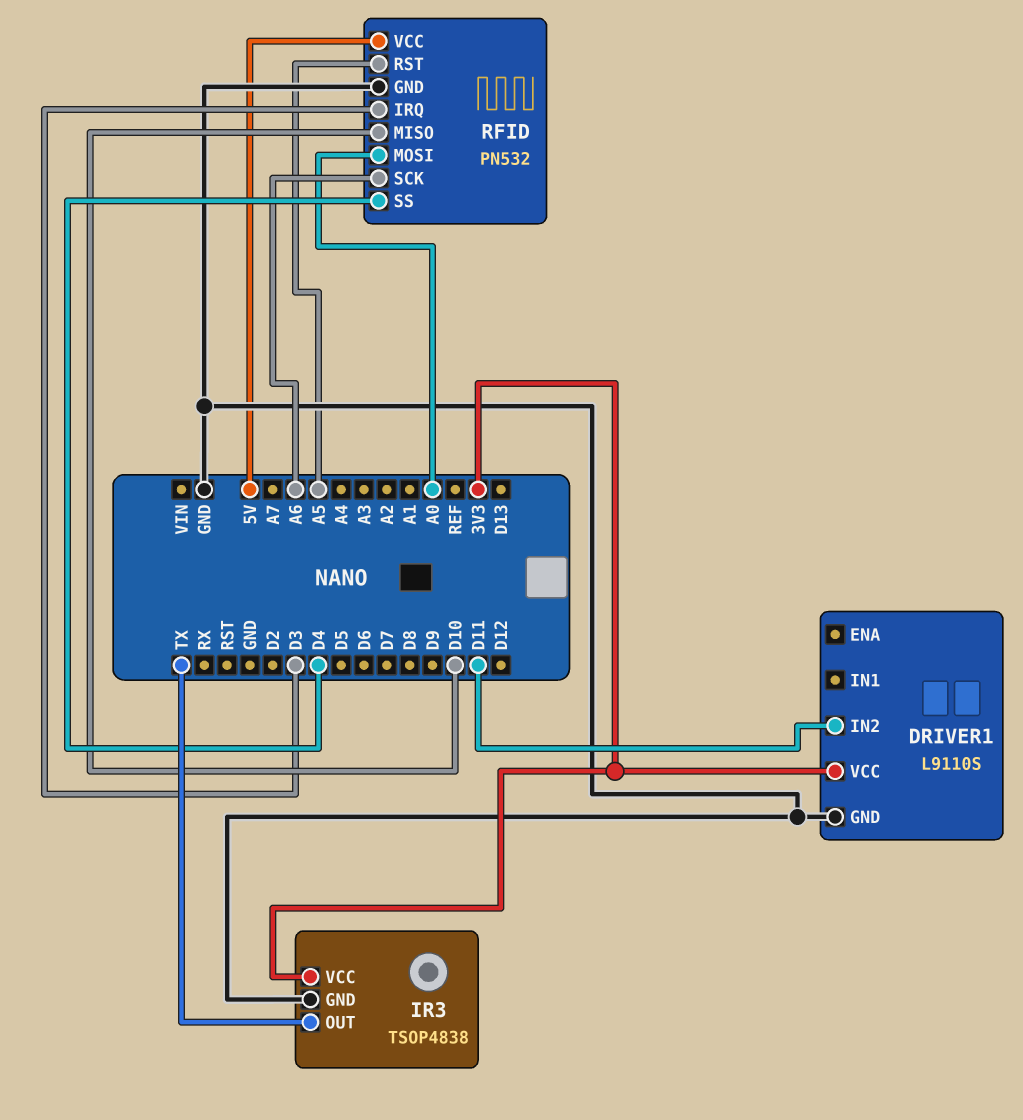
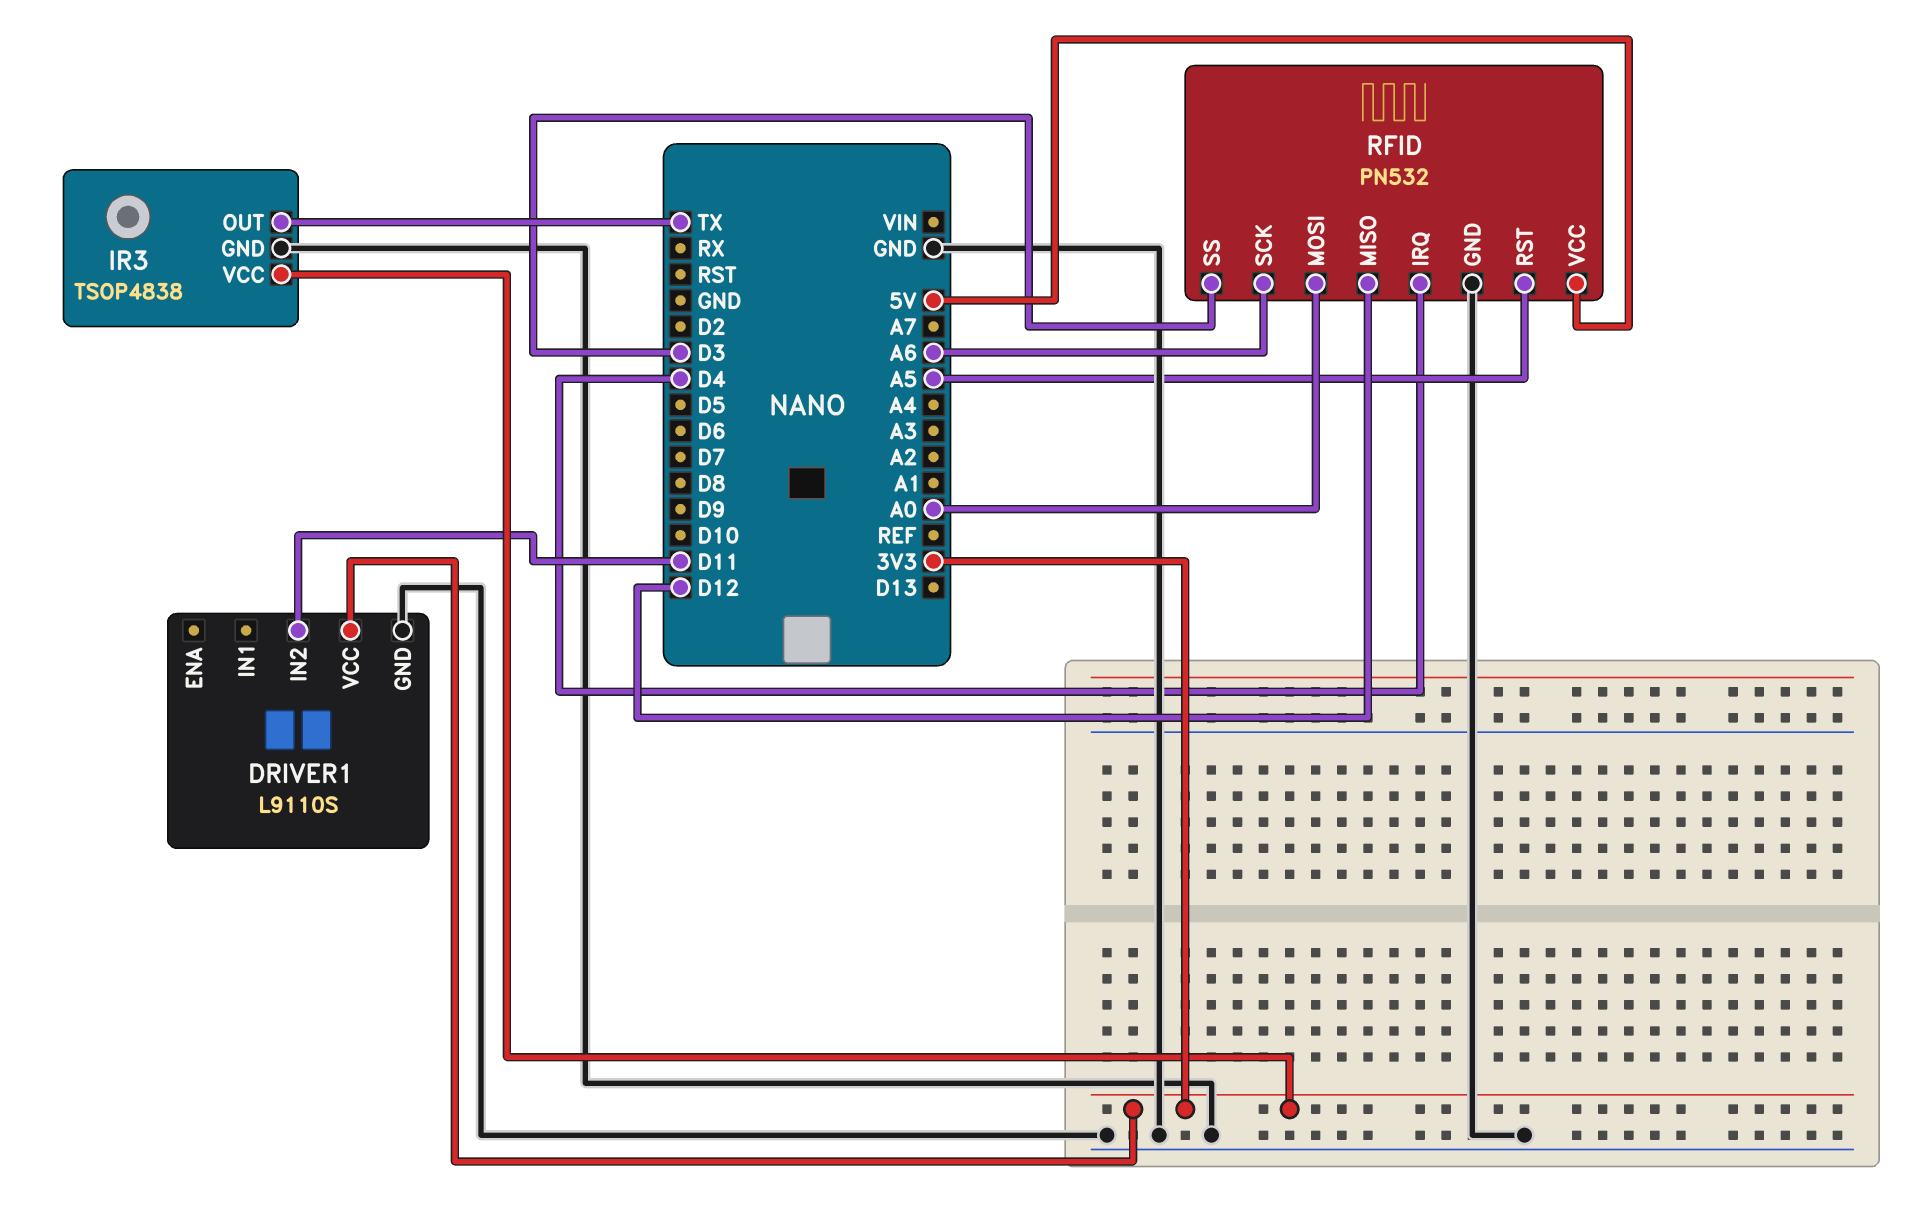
RFID pin IRQ: D3 -> D4
RFID pin MISO: D10 -> D12
RFID pin SS: D4 -> D3

